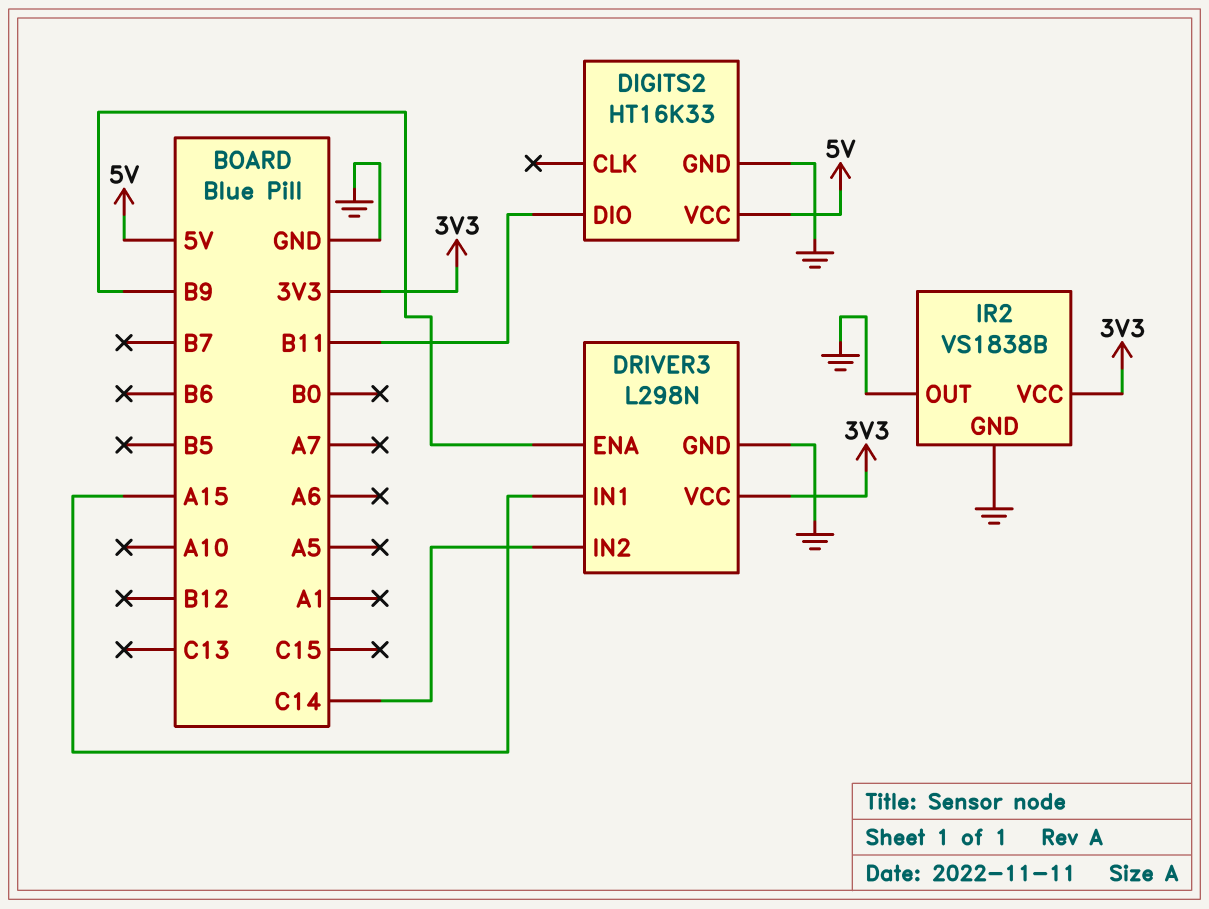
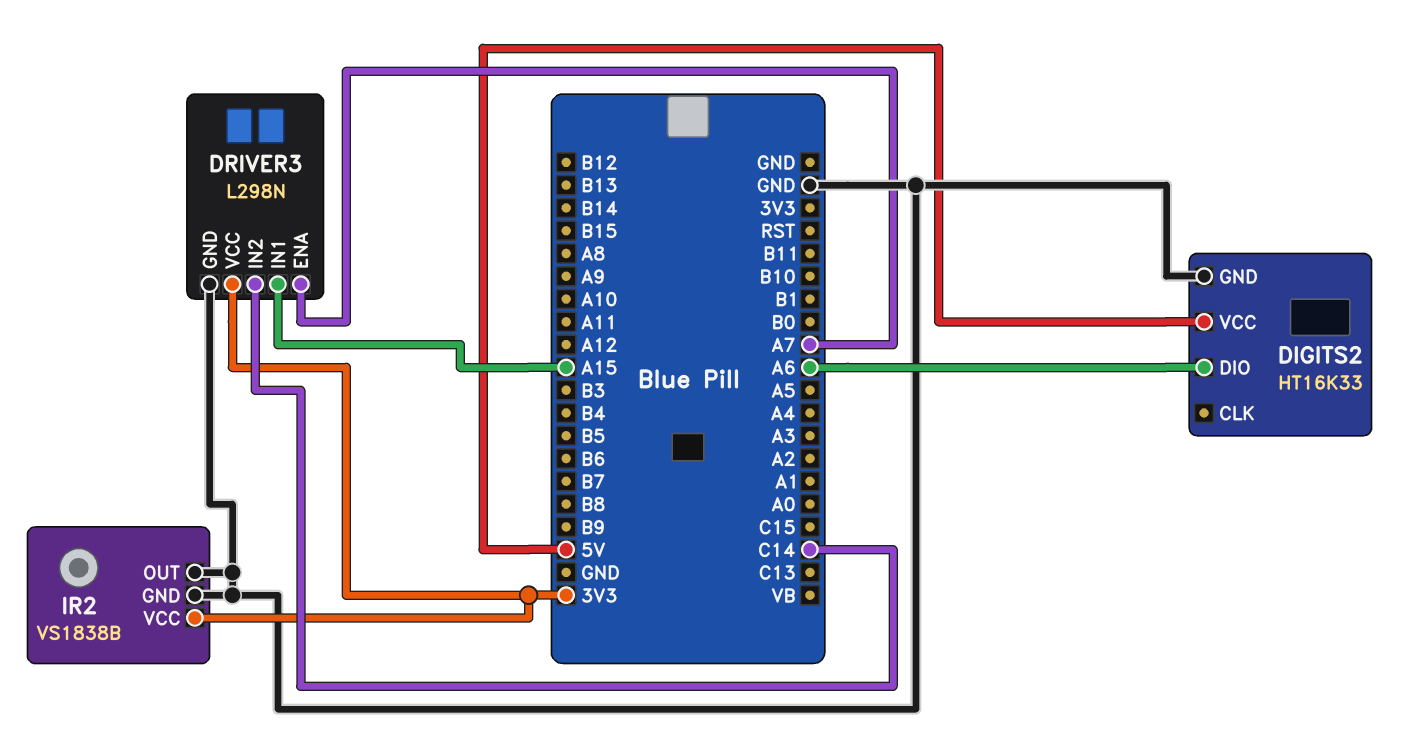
DIGITS2 pin DIO: B11 -> A6
DRIVER3 pin ENA: B9 -> A7

